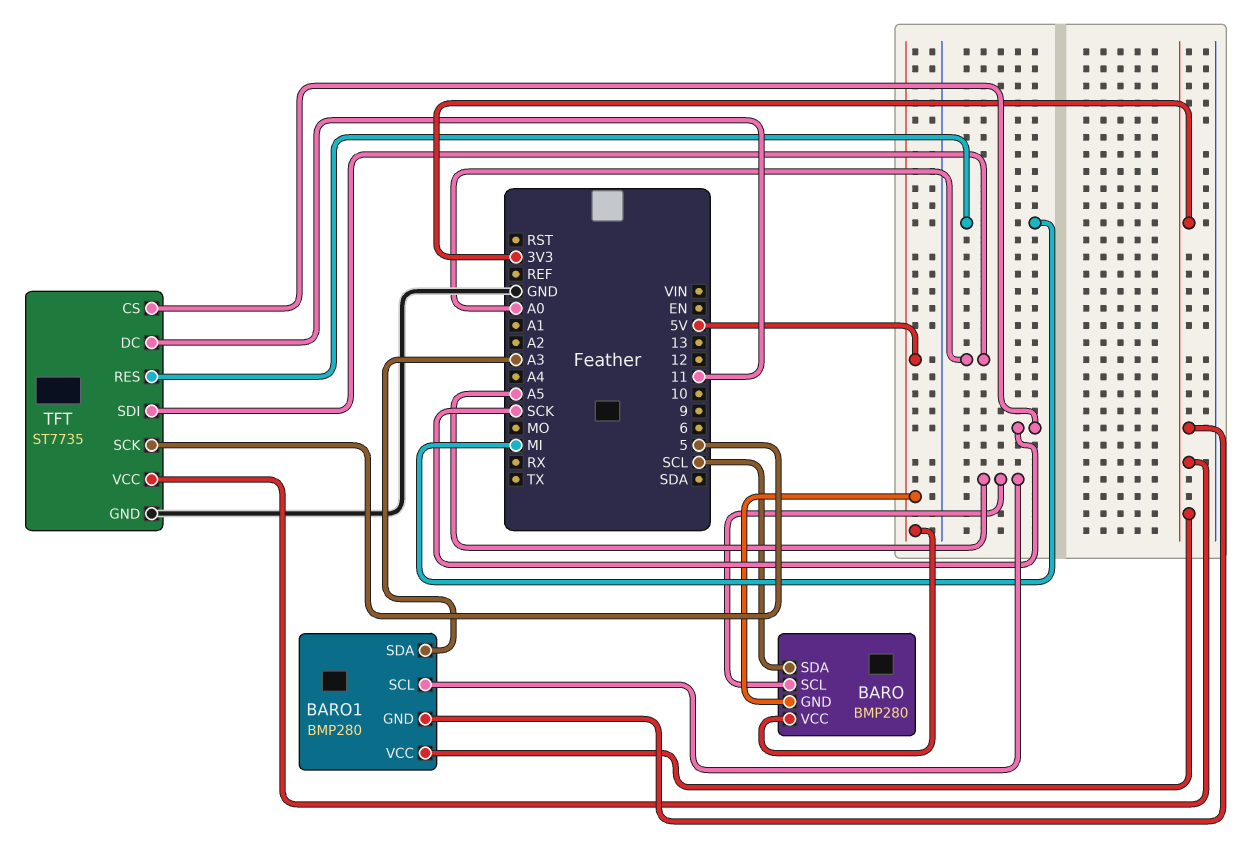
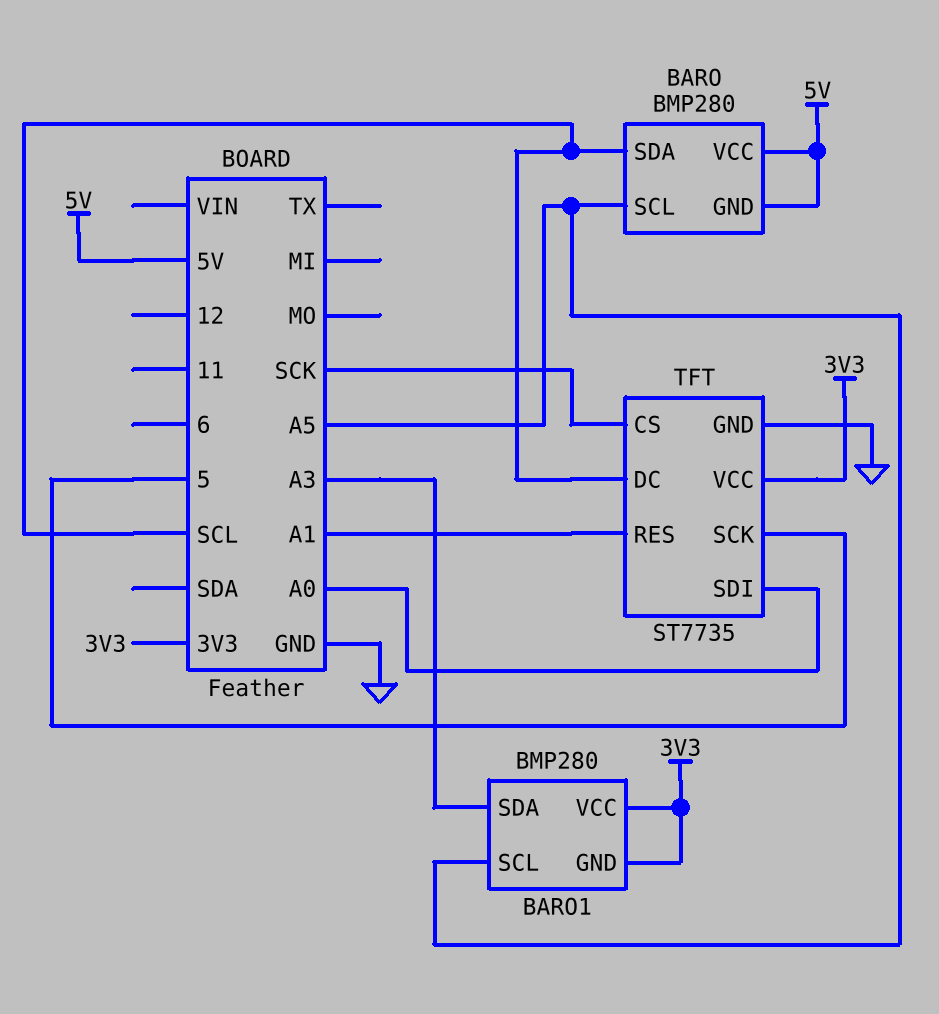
TFT pin DC: 11 -> SCL
TFT pin RES: MI -> A1

